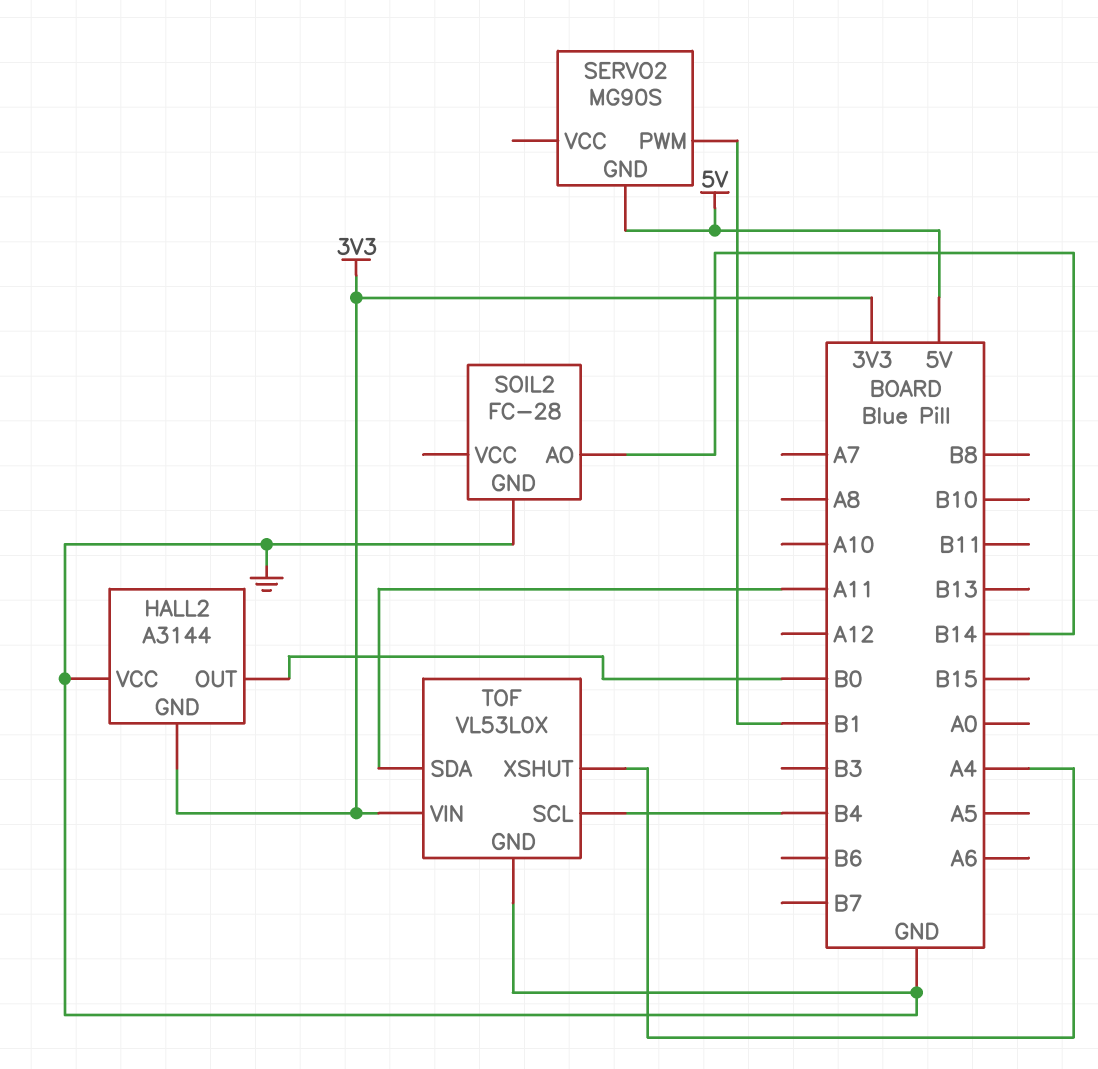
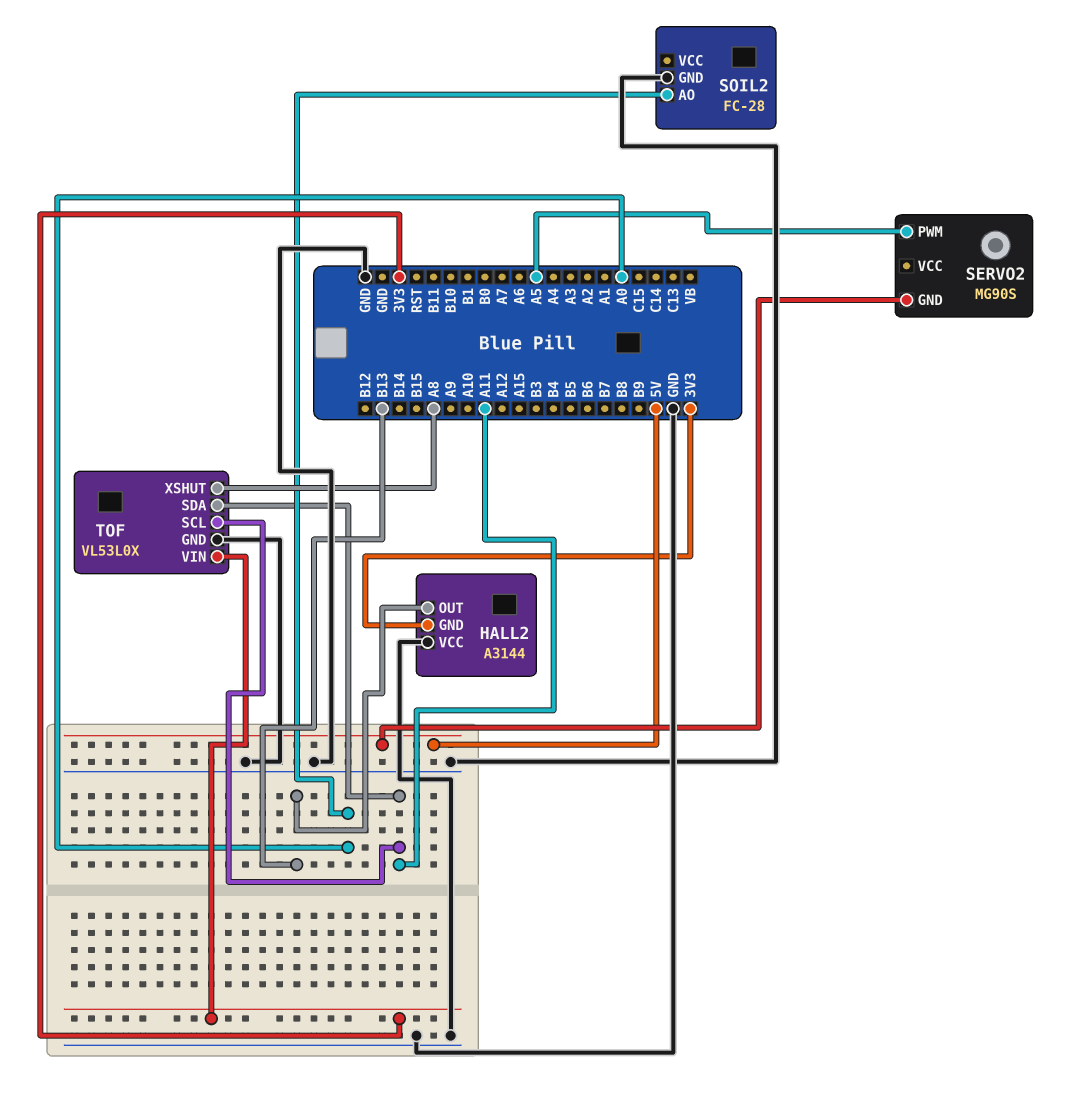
HALL2 pin OUT: B0 -> B13
SERVO2 pin PWM: B1 -> A5
SOIL2 pin AO: B14 -> A0
TOF pin SCL: B4 -> A11
TOF pin XSHUT: A4 -> A8

